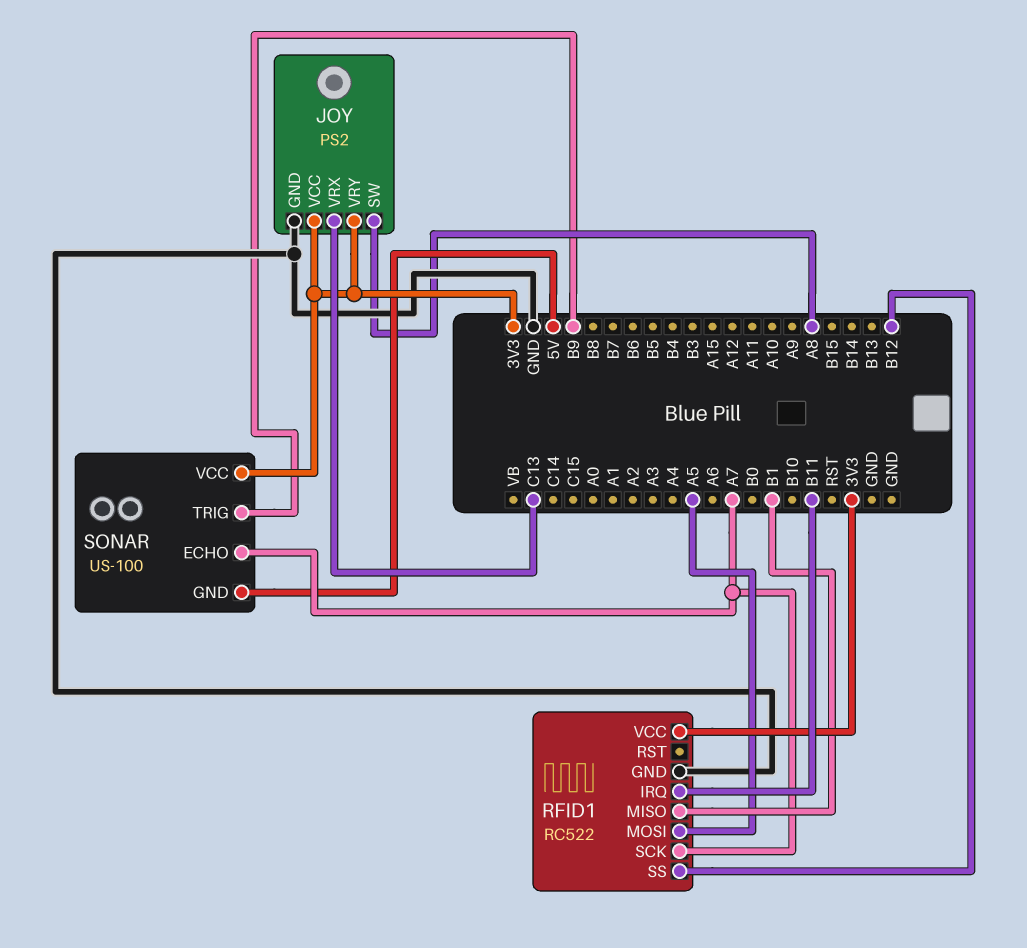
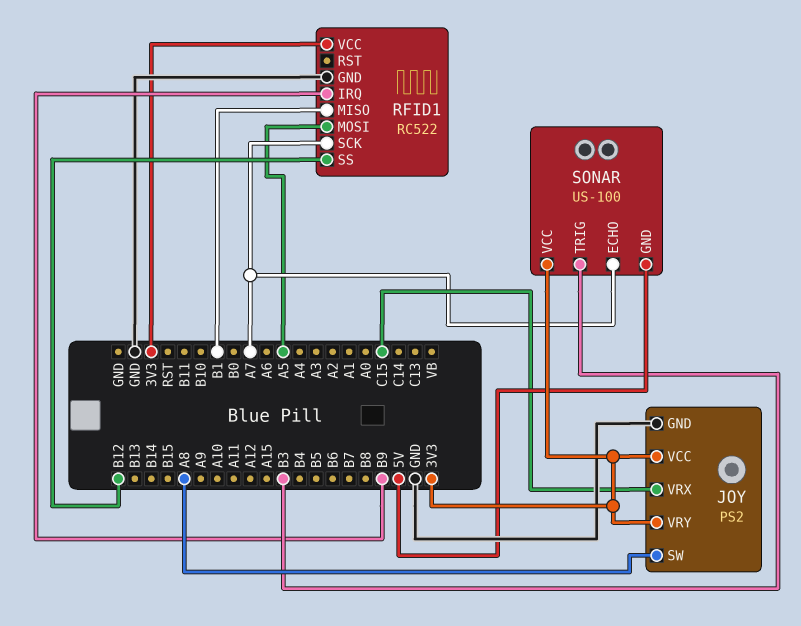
JOY pin VRX: C13 -> C15
RFID1 pin IRQ: B11 -> B9
SONAR pin TRIG: B9 -> B3

